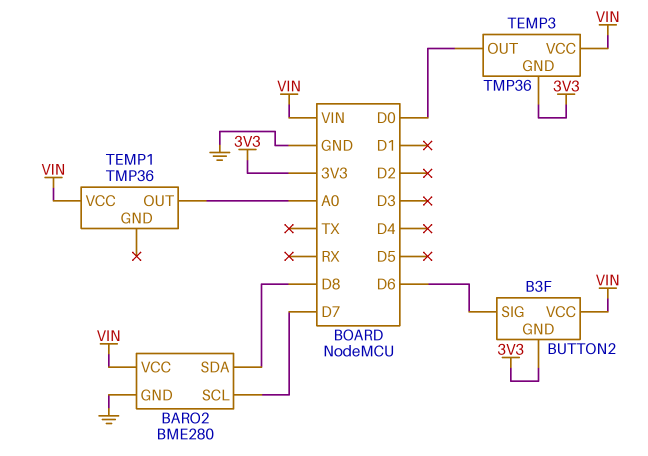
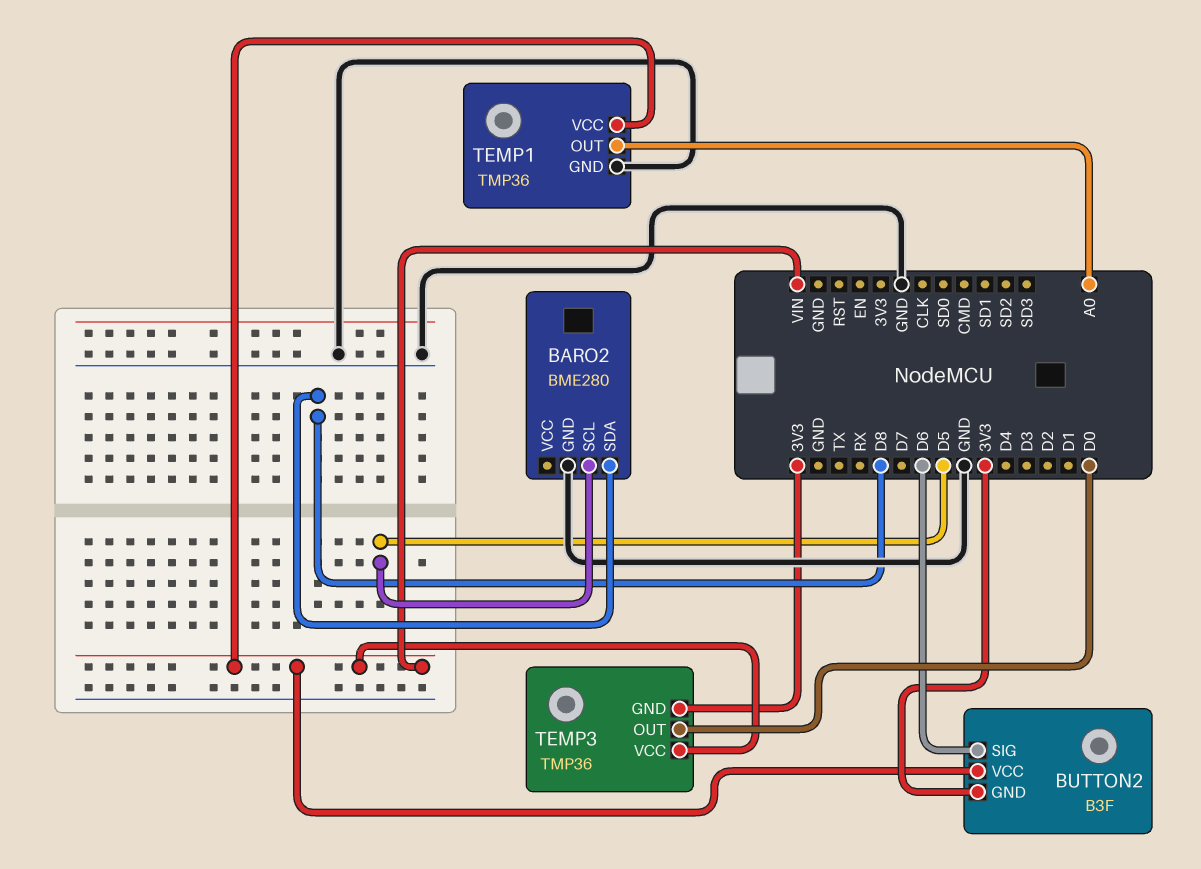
BARO2 pin SCL: D7 -> D5
BARO2 pin VCC: VIN -> none
TEMP1 pin GND: none -> GND

